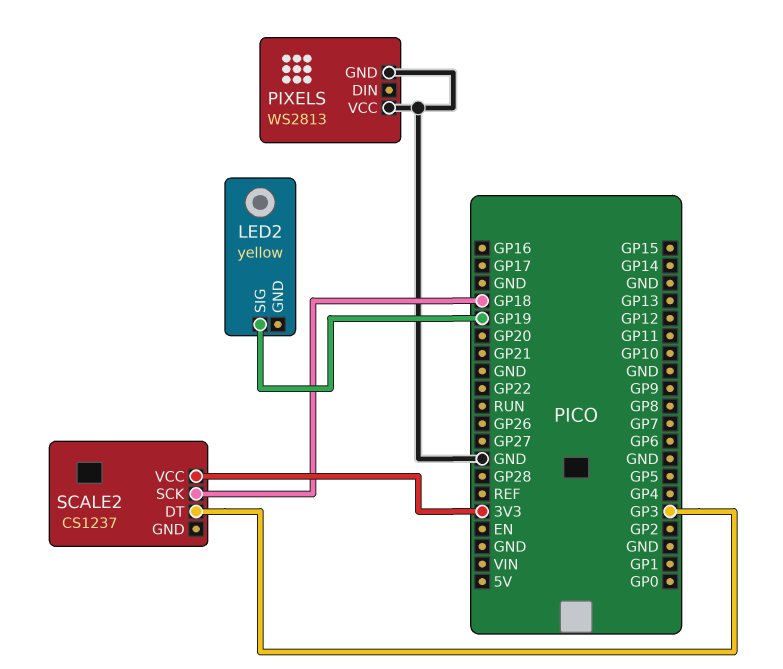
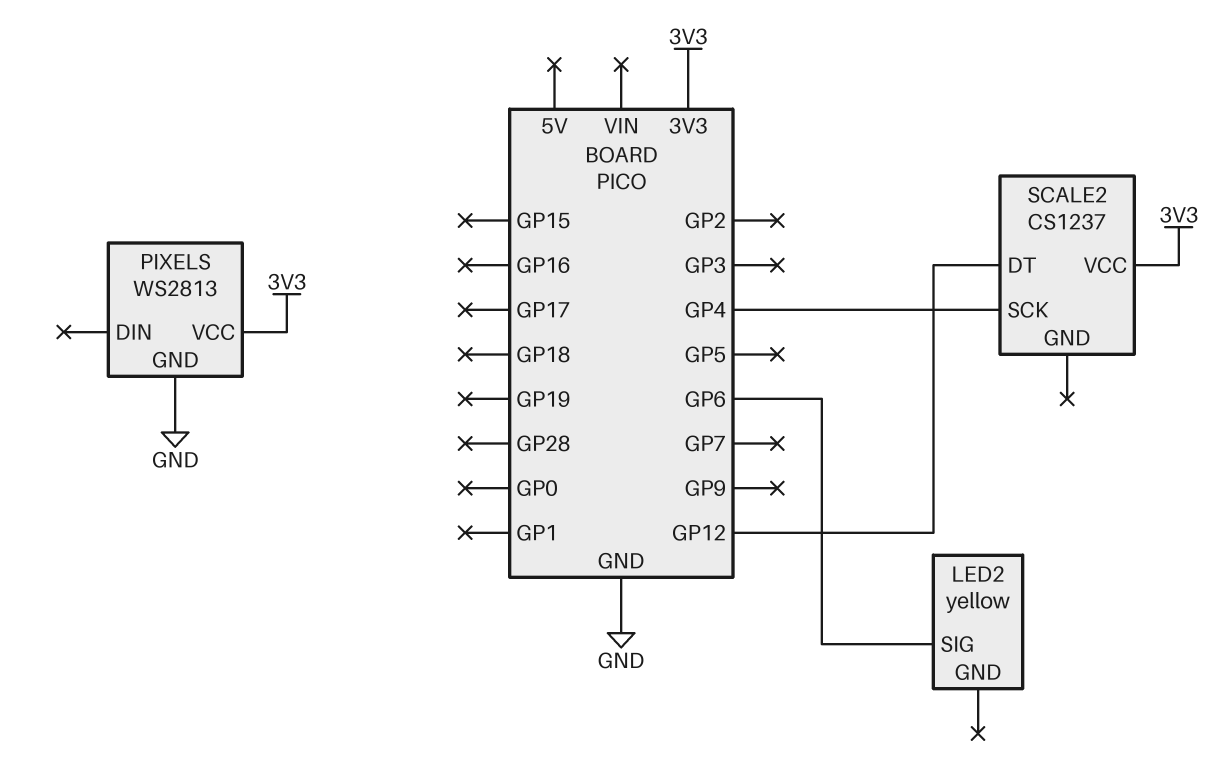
LED2 pin SIG: GP19 -> GP6
PIXELS pin VCC: GND -> 3V3
SCALE2 pin DT: GP3 -> GP12
SCALE2 pin SCK: GP18 -> GP4

